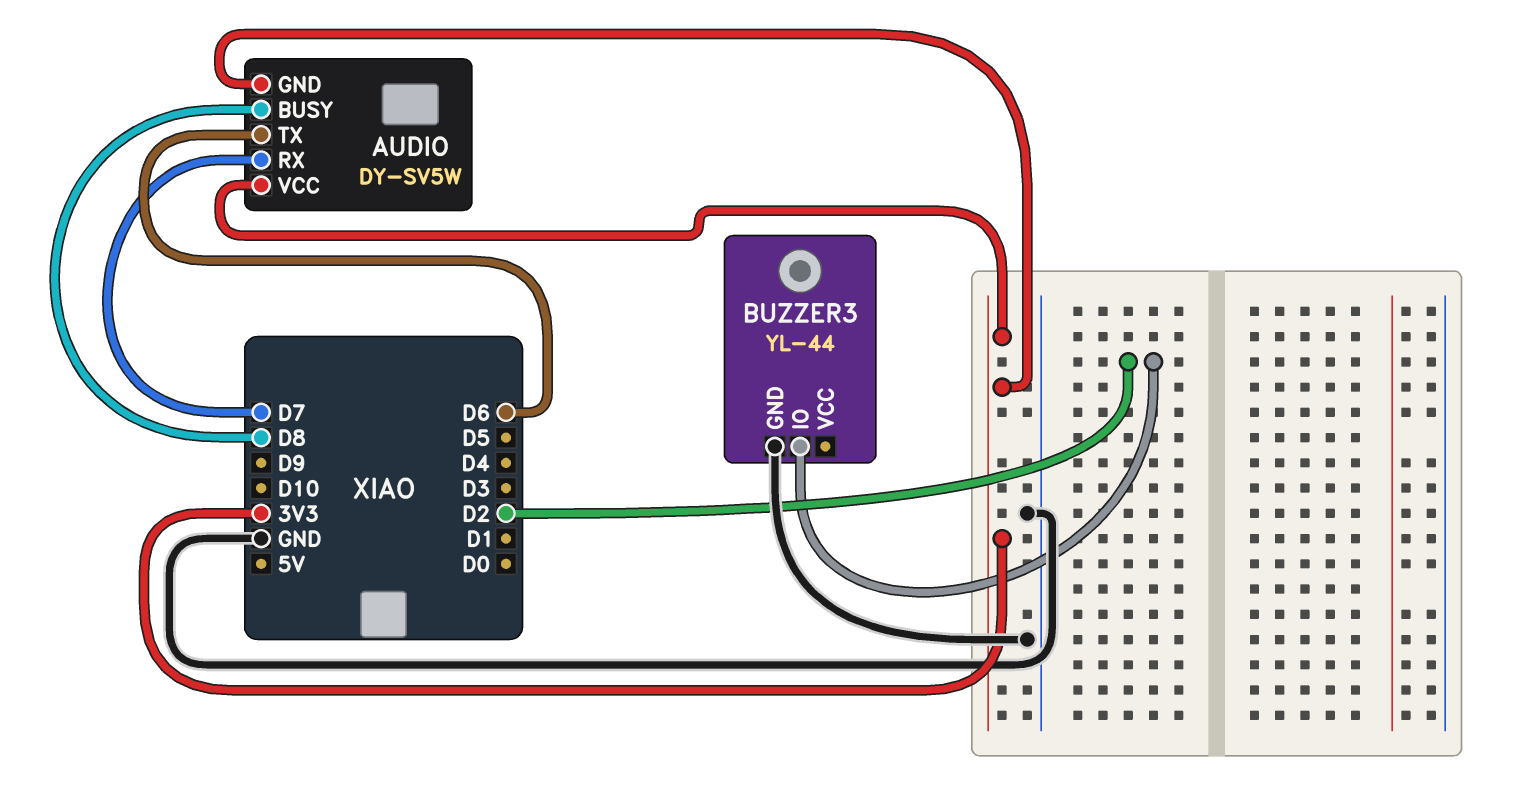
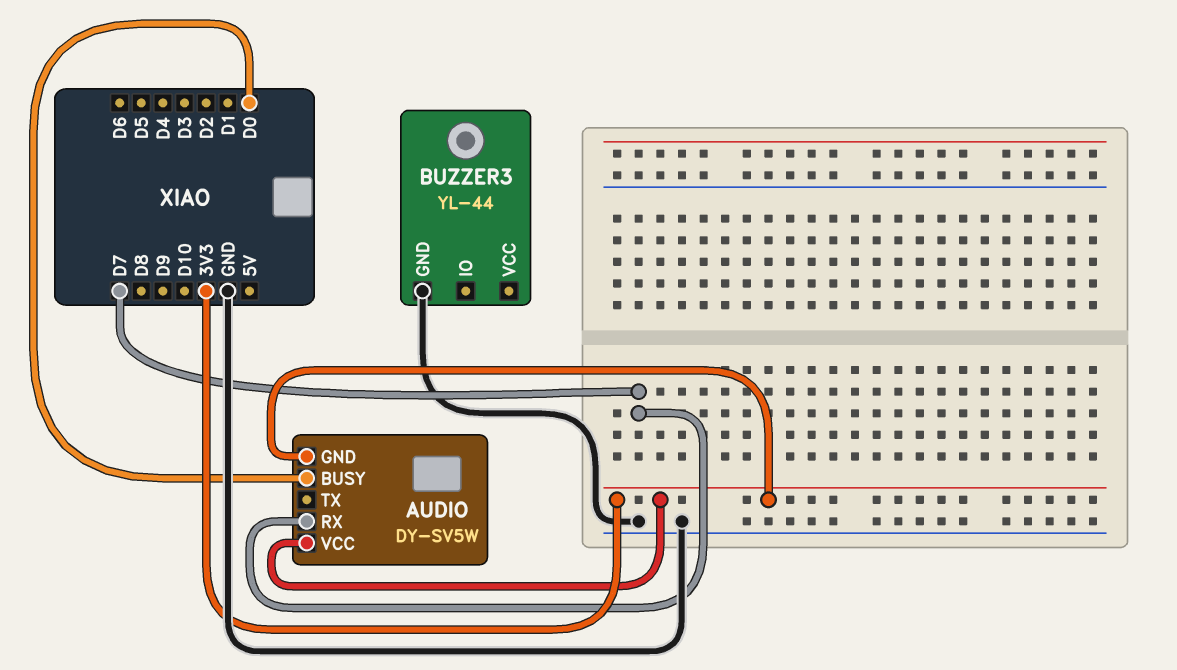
AUDIO pin BUSY: D8 -> D0
AUDIO pin TX: D6 -> none
BUZZER3 pin IO: D2 -> none

